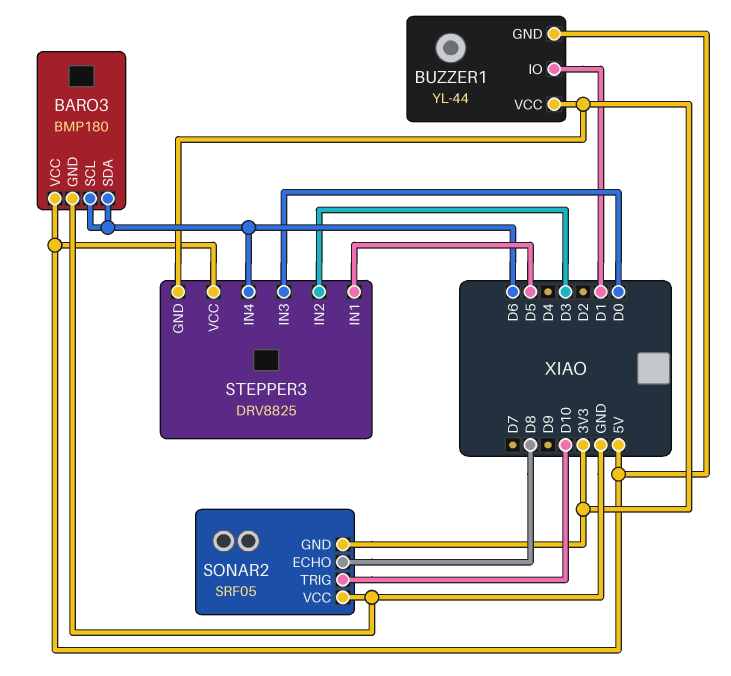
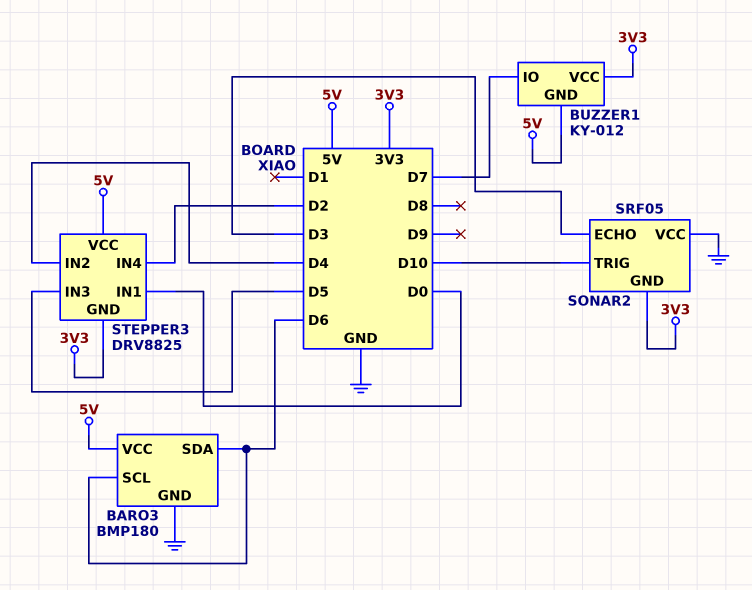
BUZZER1: YL-44 -> KY-012
BUZZER1 pin IO: D1 -> D7
SONAR2 pin ECHO: D8 -> D3
STEPPER3 pin IN1: D5 -> D0
STEPPER3 pin IN2: D3 -> D4
STEPPER3 pin IN3: D0 -> D5
STEPPER3 pin IN4: D6 -> D2

